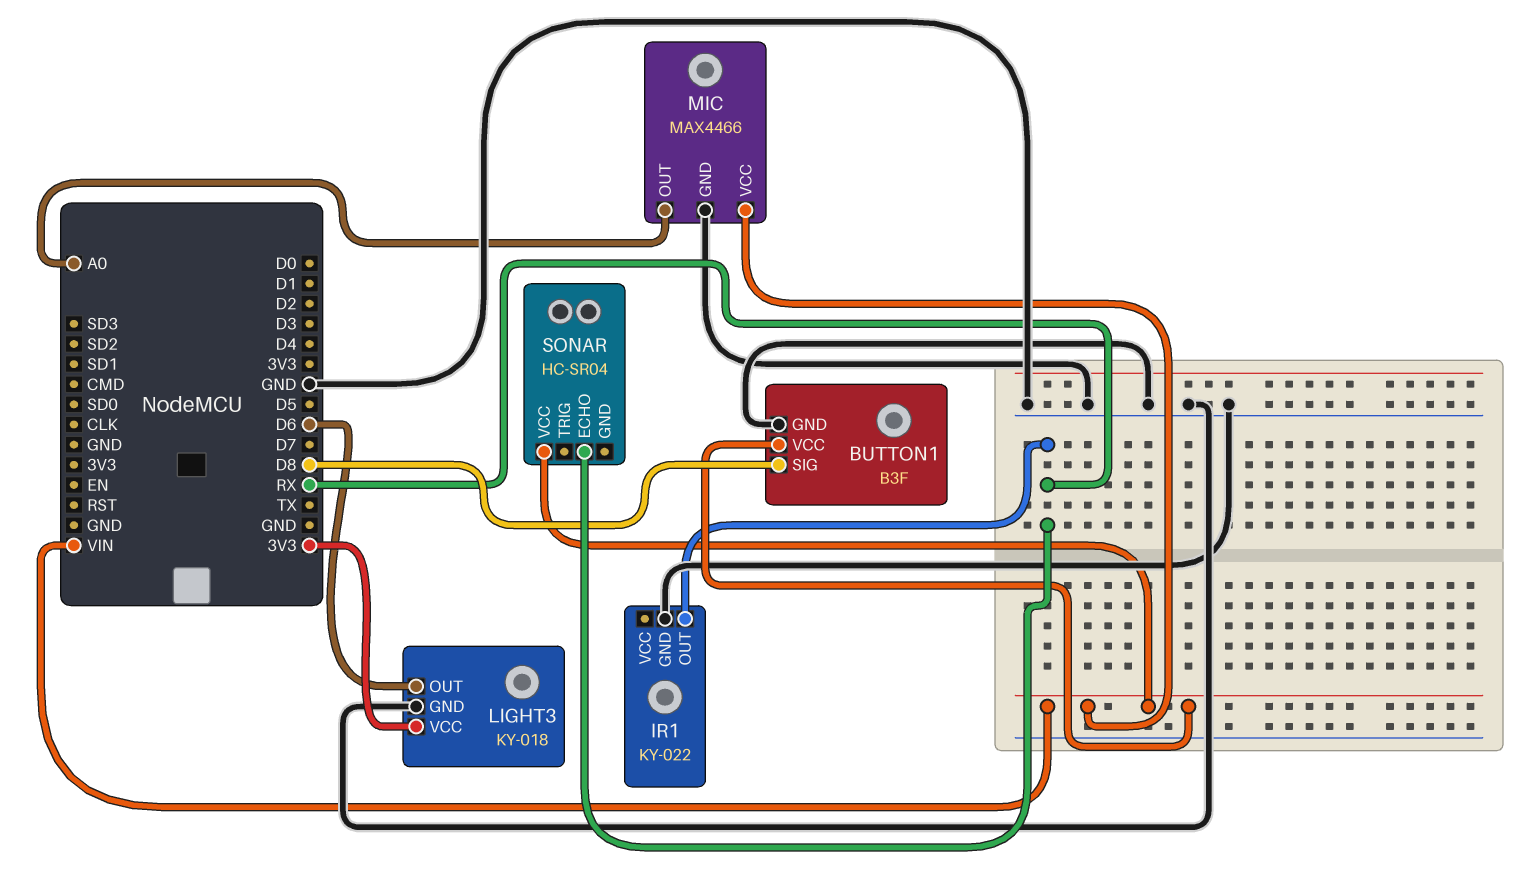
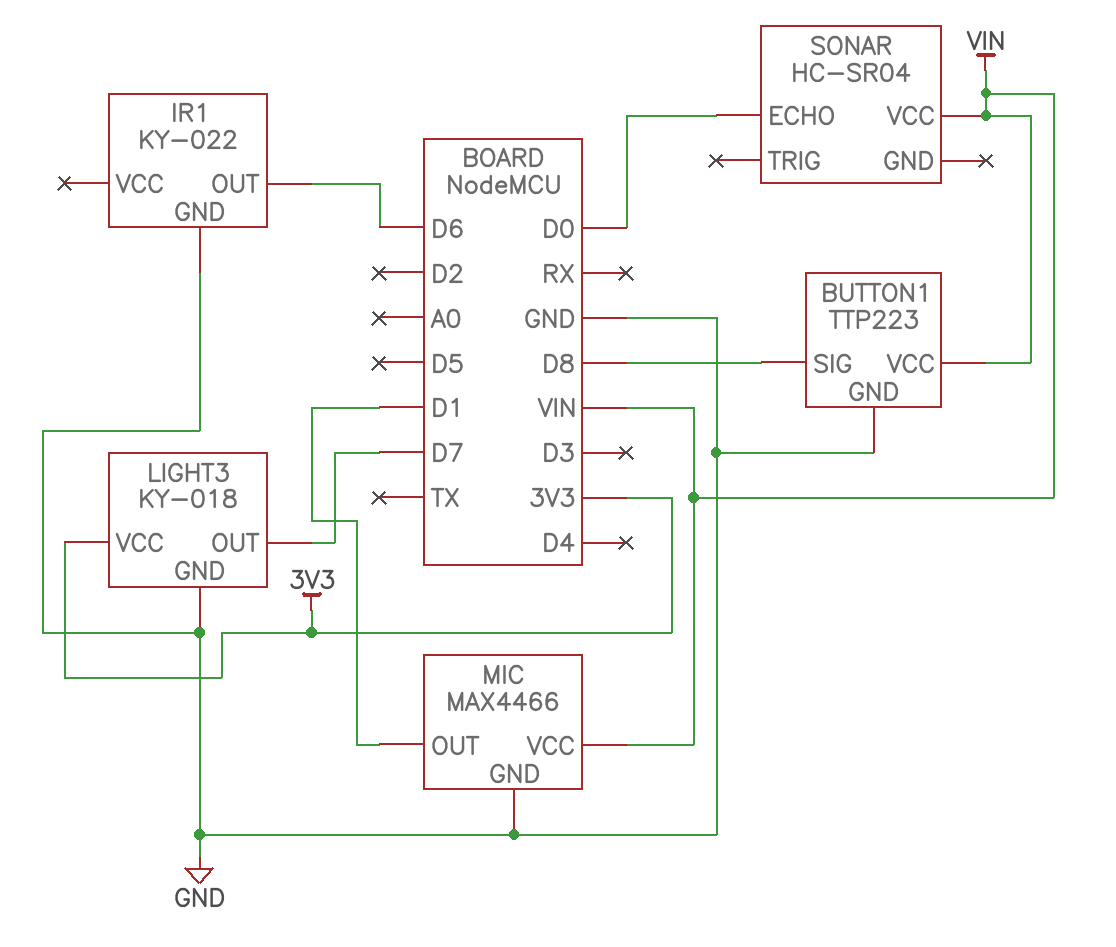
BUTTON1: B3F -> TTP223
IR1 pin OUT: RX -> D6
LIGHT3 pin OUT: D6 -> D7
MIC pin OUT: A0 -> D1
SONAR pin ECHO: RX -> D0

